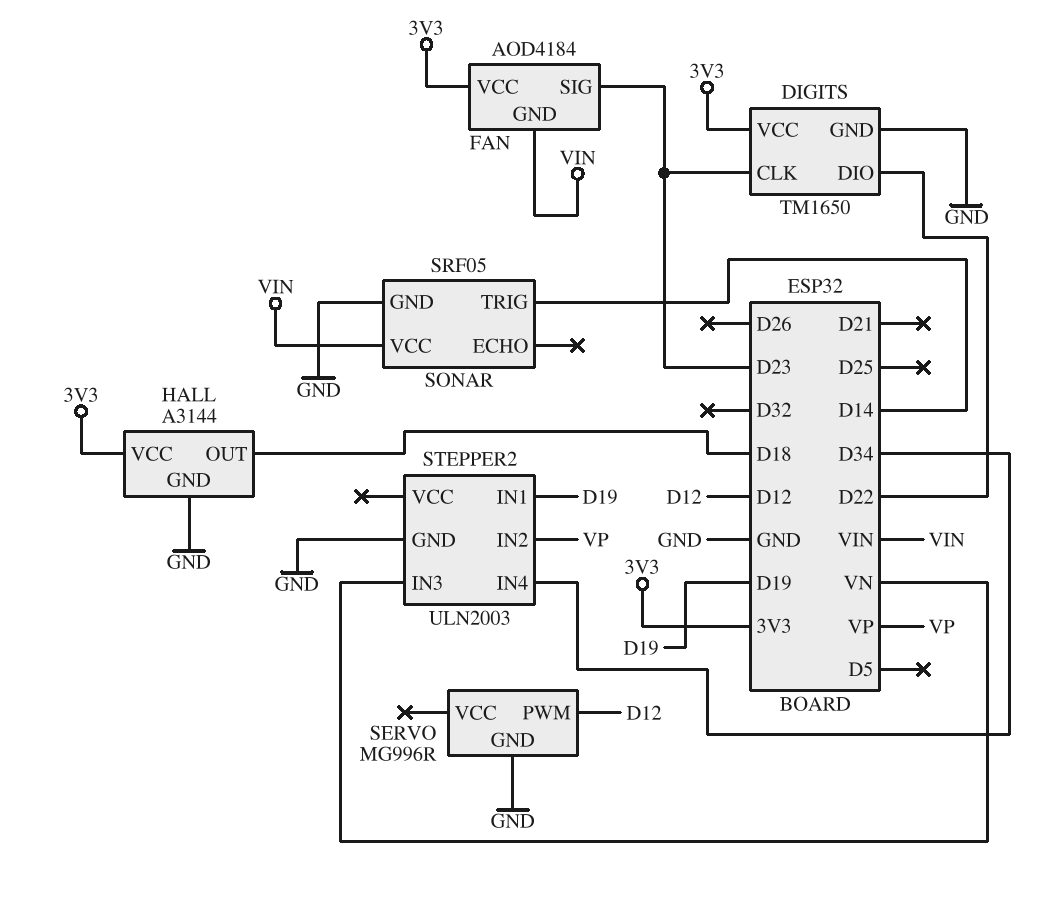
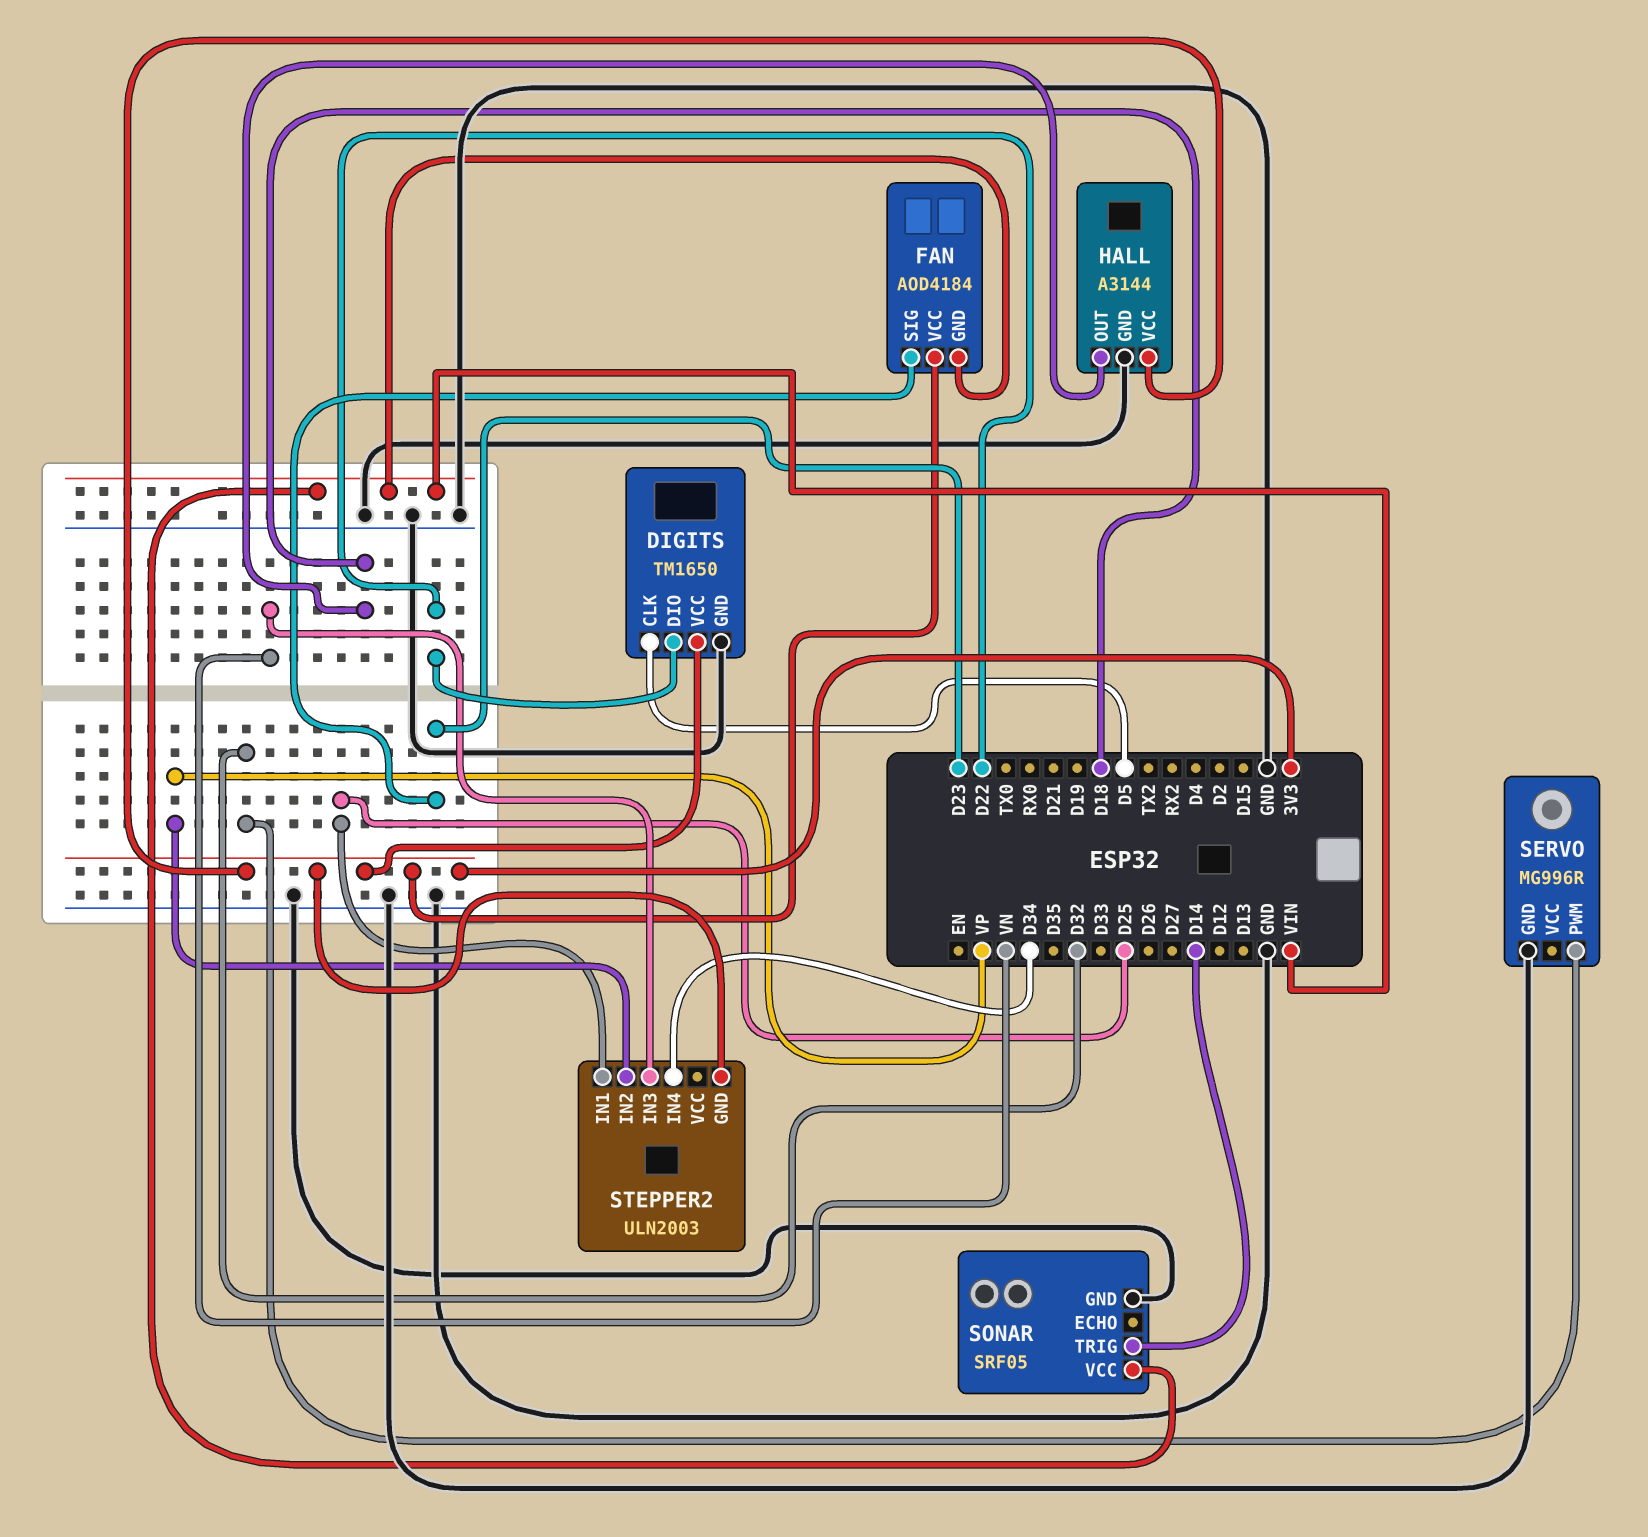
DIGITS pin CLK: D23 -> D5
SERVO pin PWM: D12 -> D32
STEPPER2 pin GND: GND -> 3V3
STEPPER2 pin IN1: D19 -> D25

